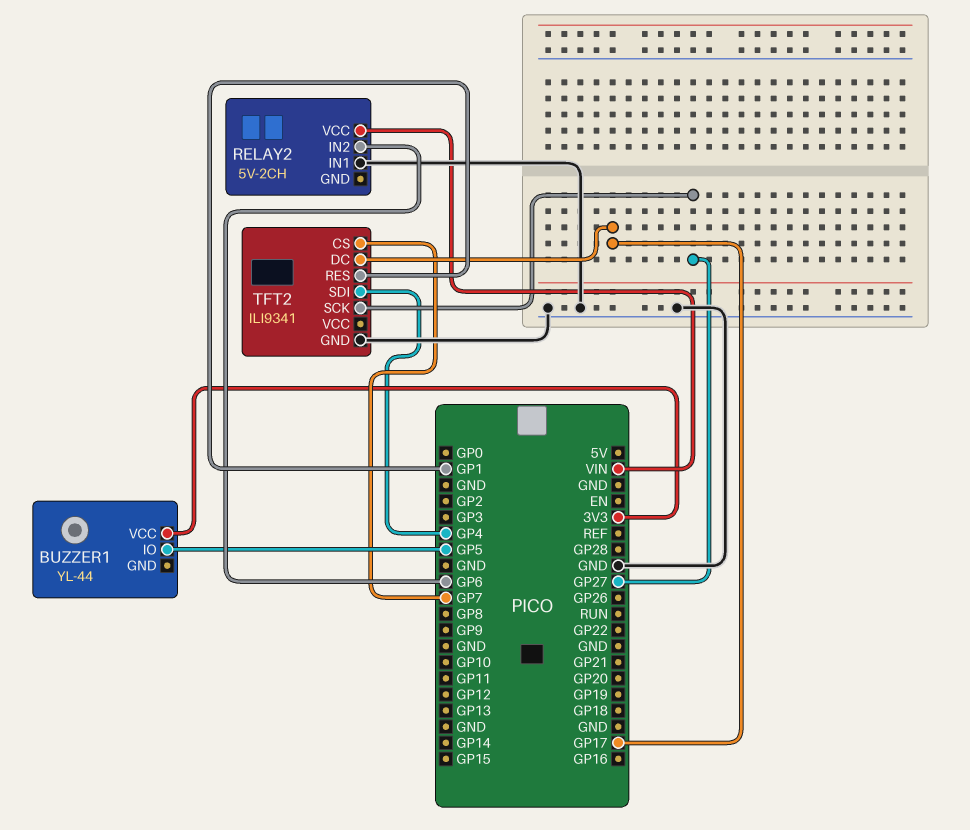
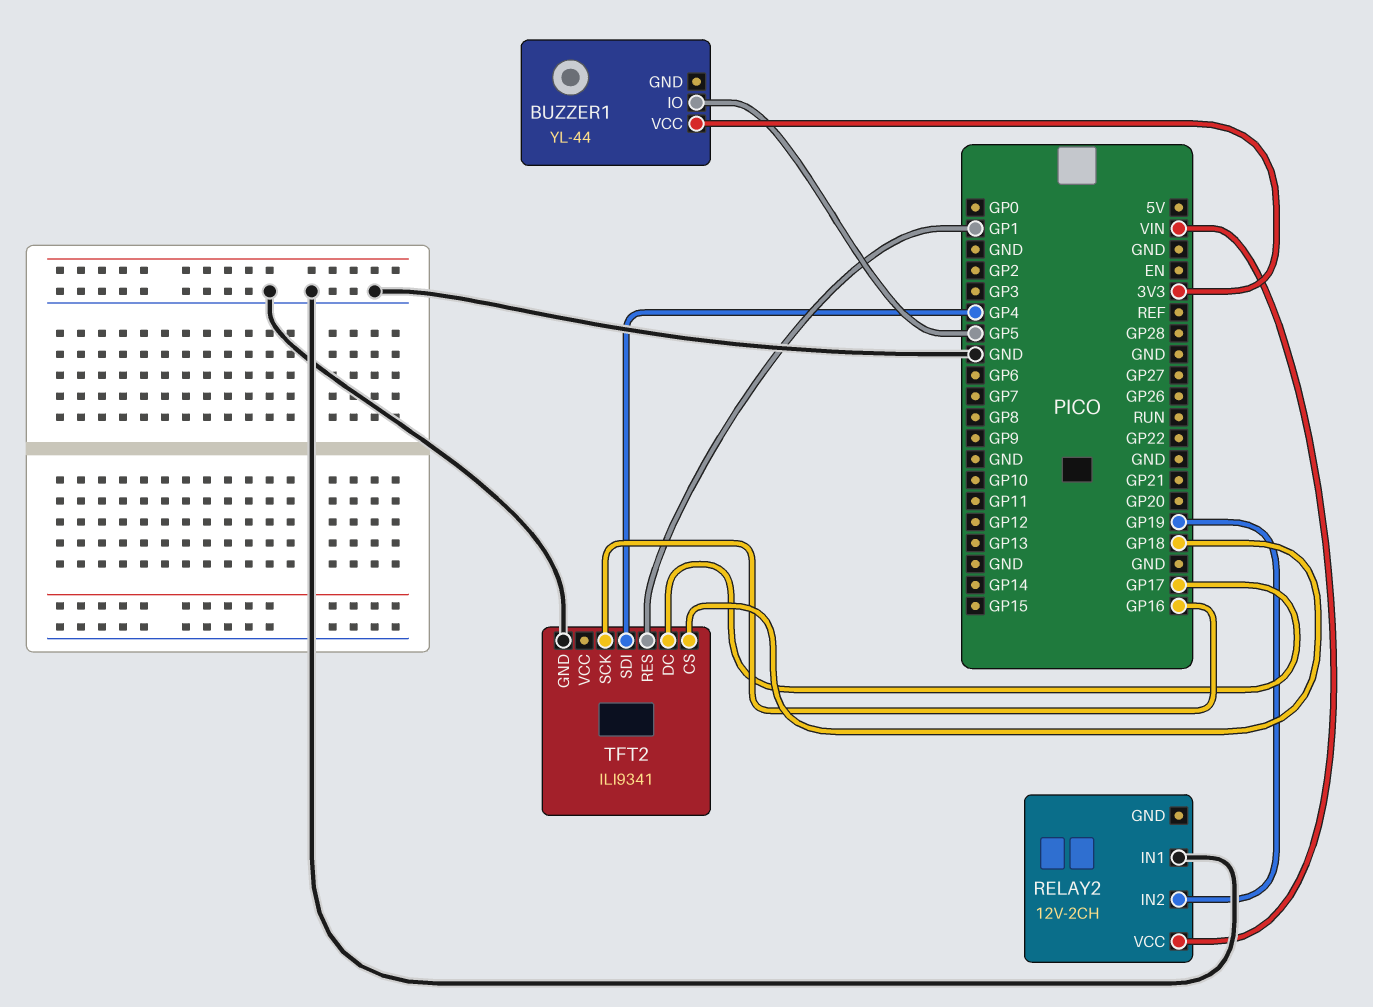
RELAY2: 5V-2CH -> 12V-2CH
RELAY2 pin IN2: GP6 -> GP19
TFT2 pin CS: GP7 -> GP18
TFT2 pin SCK: GP27 -> GP16

